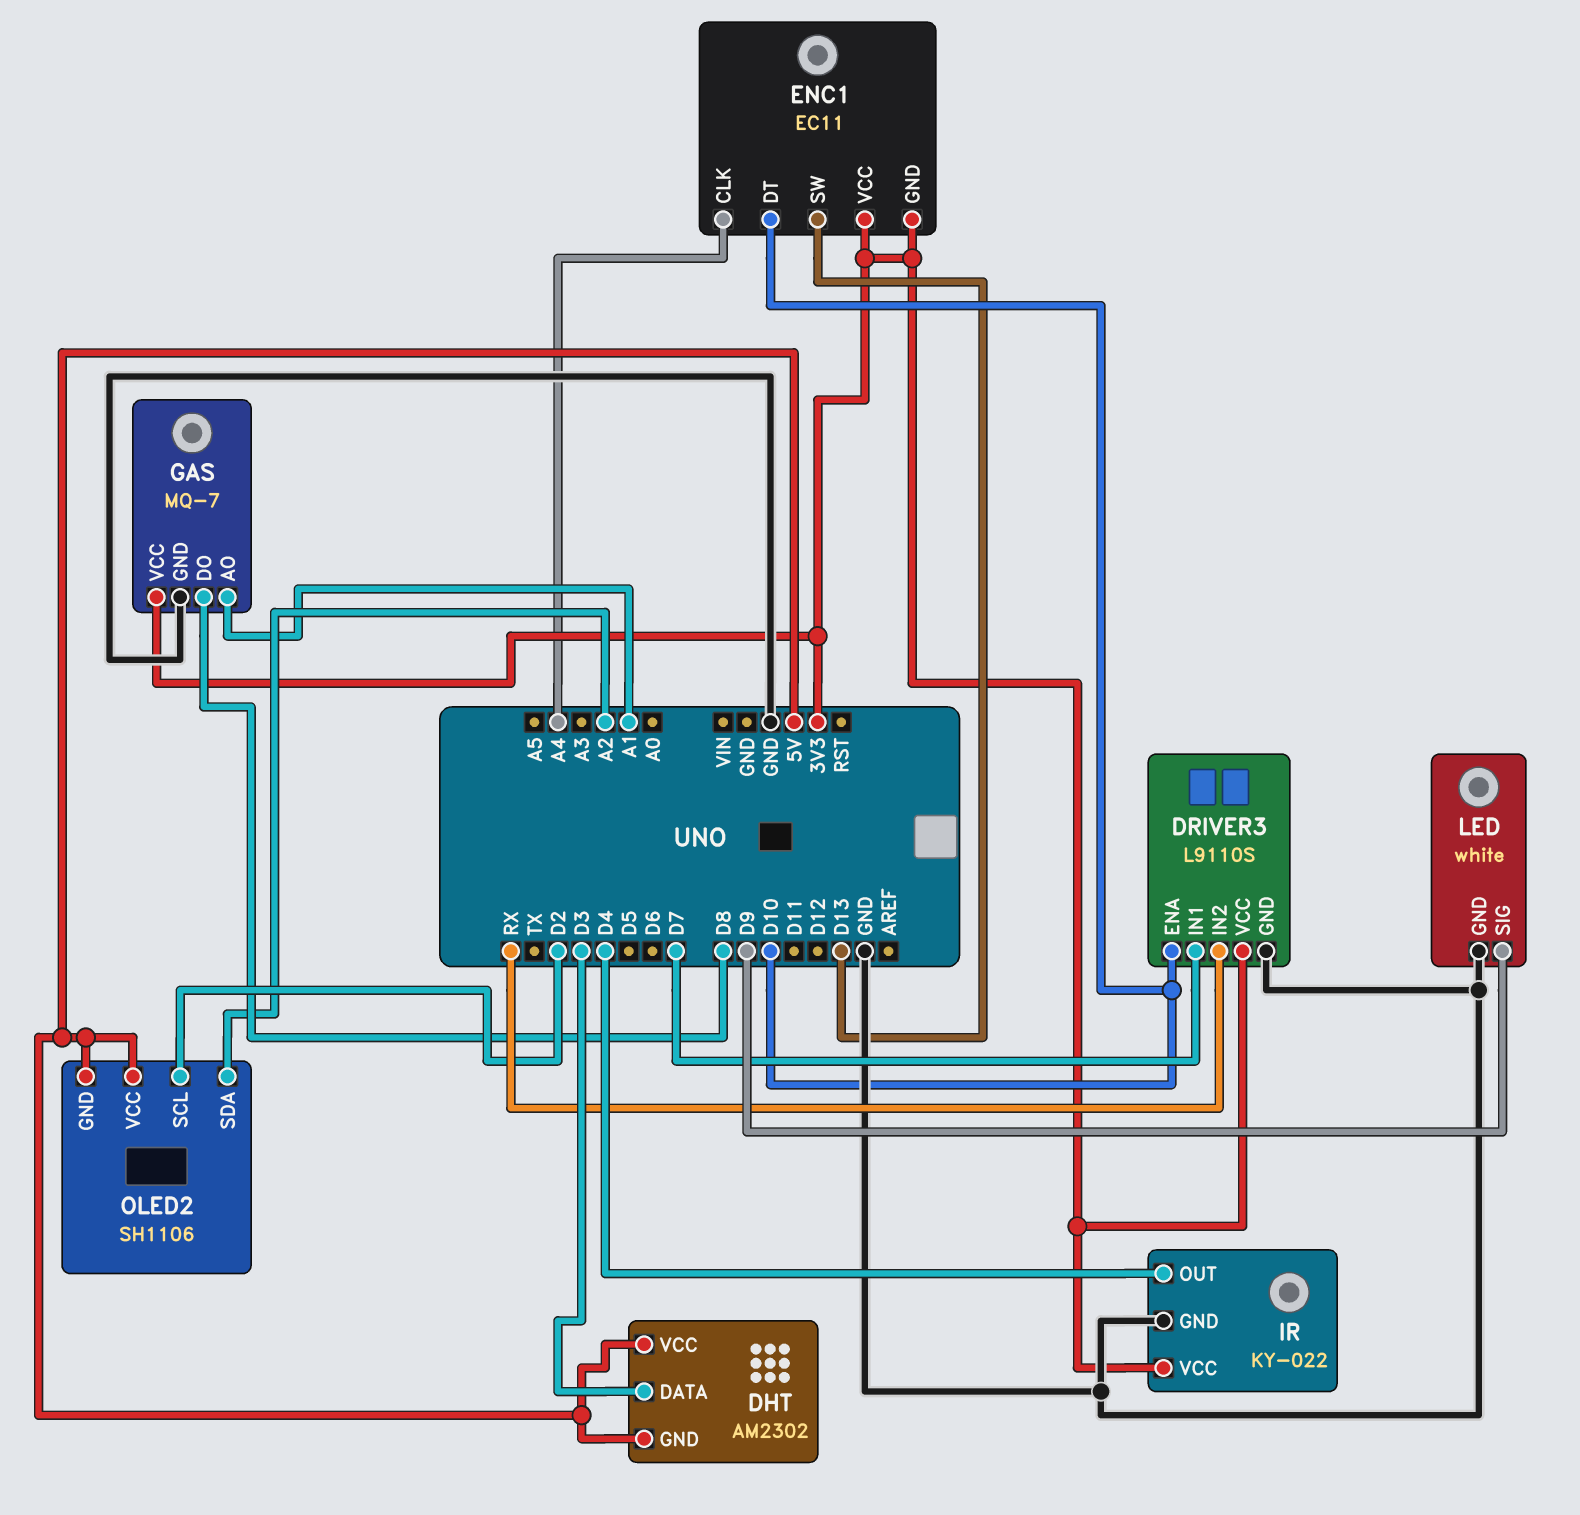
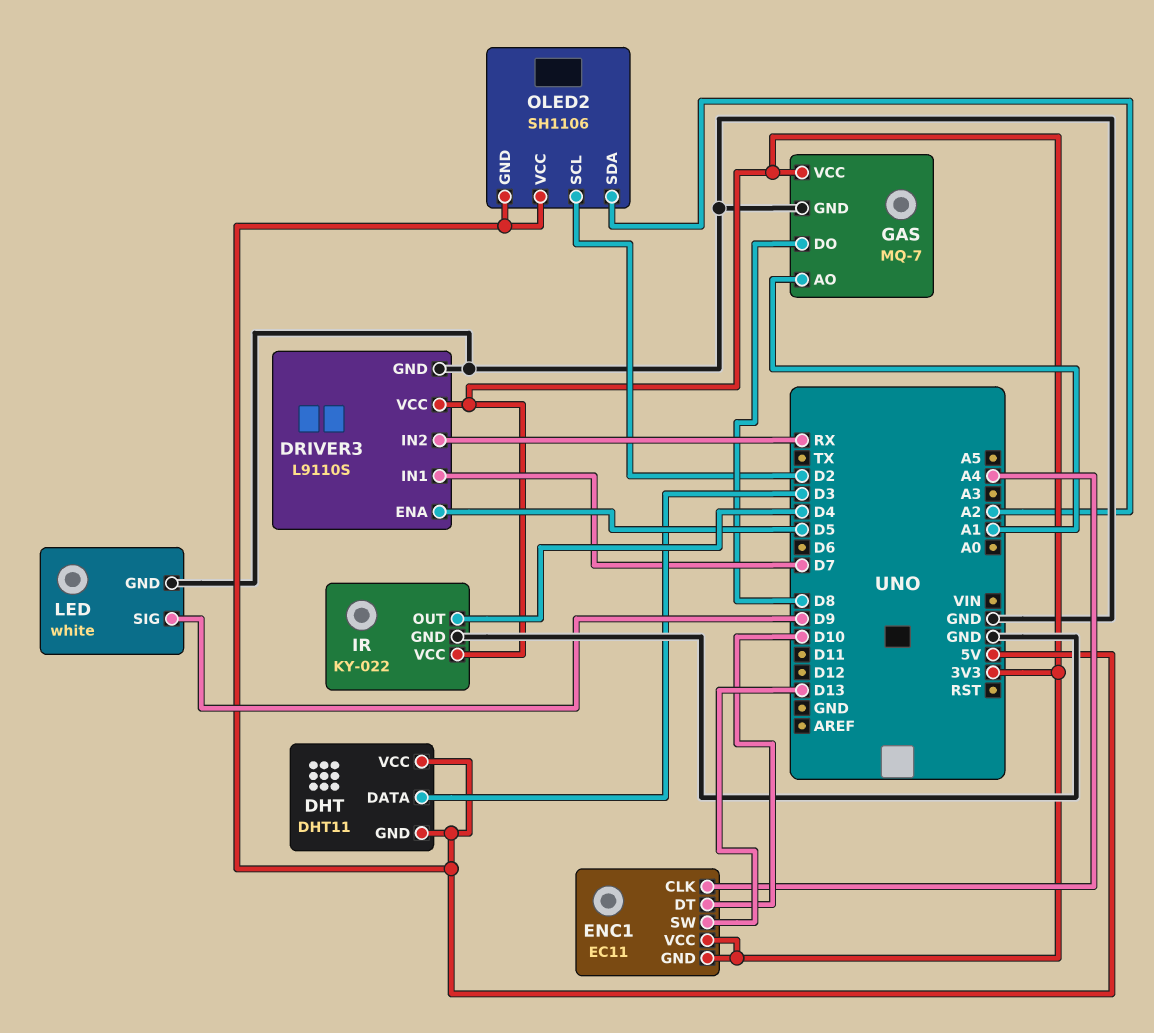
DHT: AM2302 -> DHT11
DRIVER3 pin ENA: D10 -> D5

